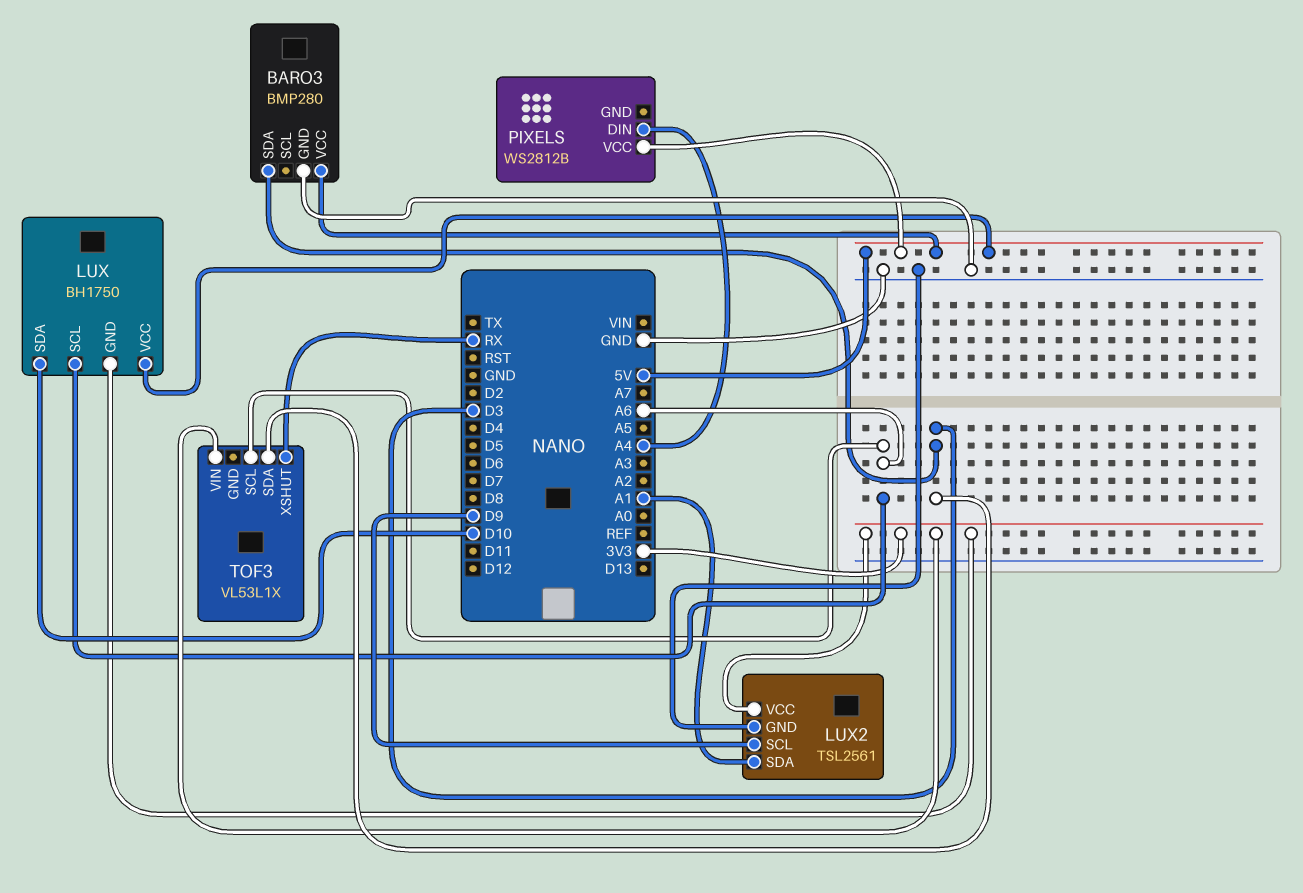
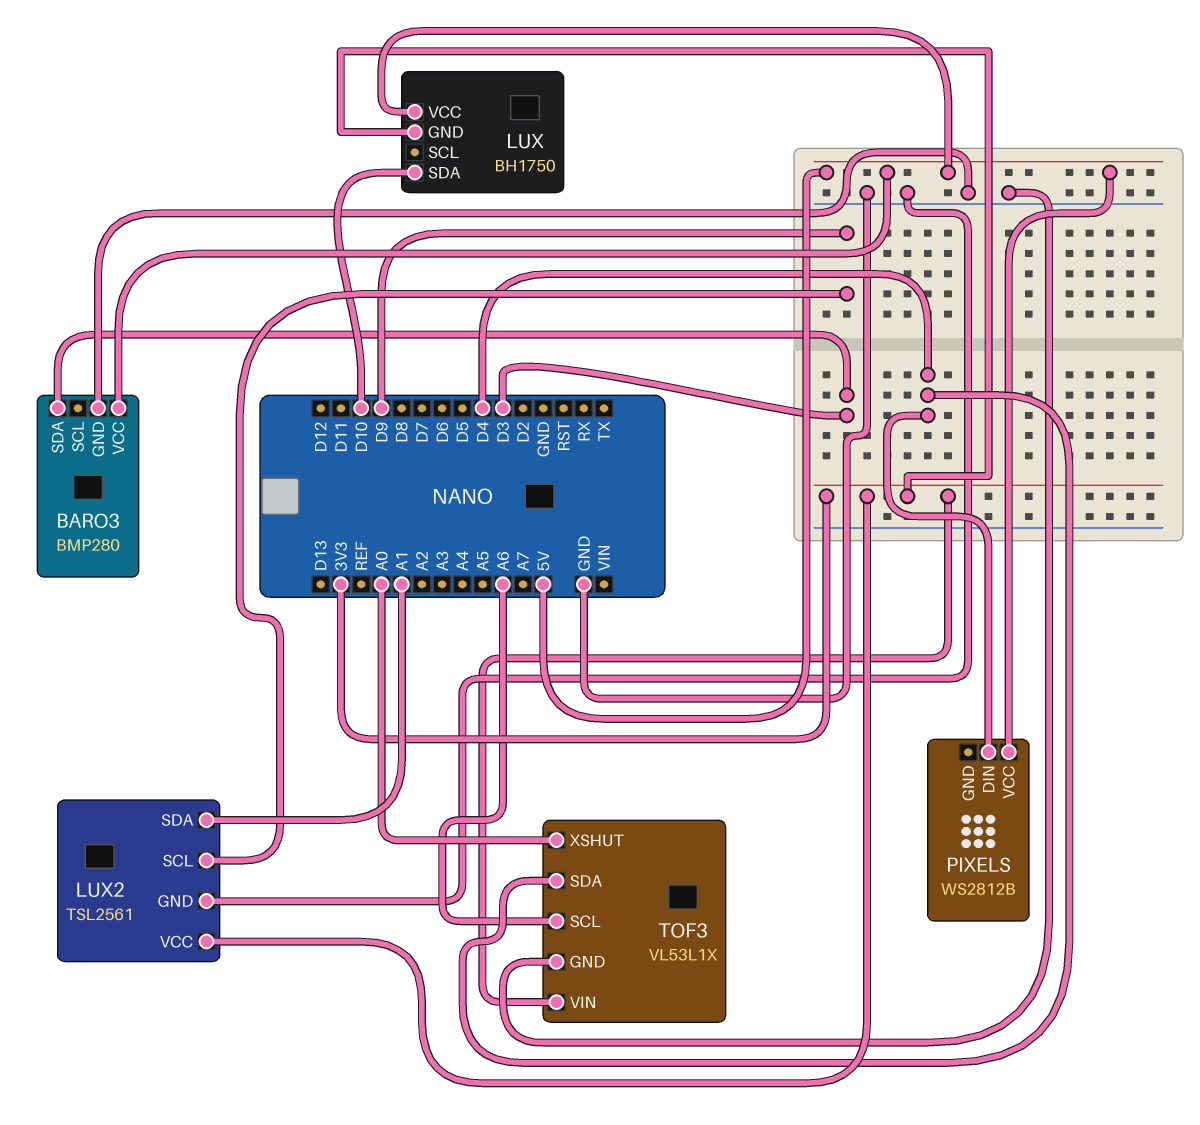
LUX pin SCL: A6 -> none
PIXELS pin DIN: A4 -> D4
TOF3 pin GND: none -> GND
TOF3 pin SDA: D3 -> D4
TOF3 pin XSHUT: RX -> A0

